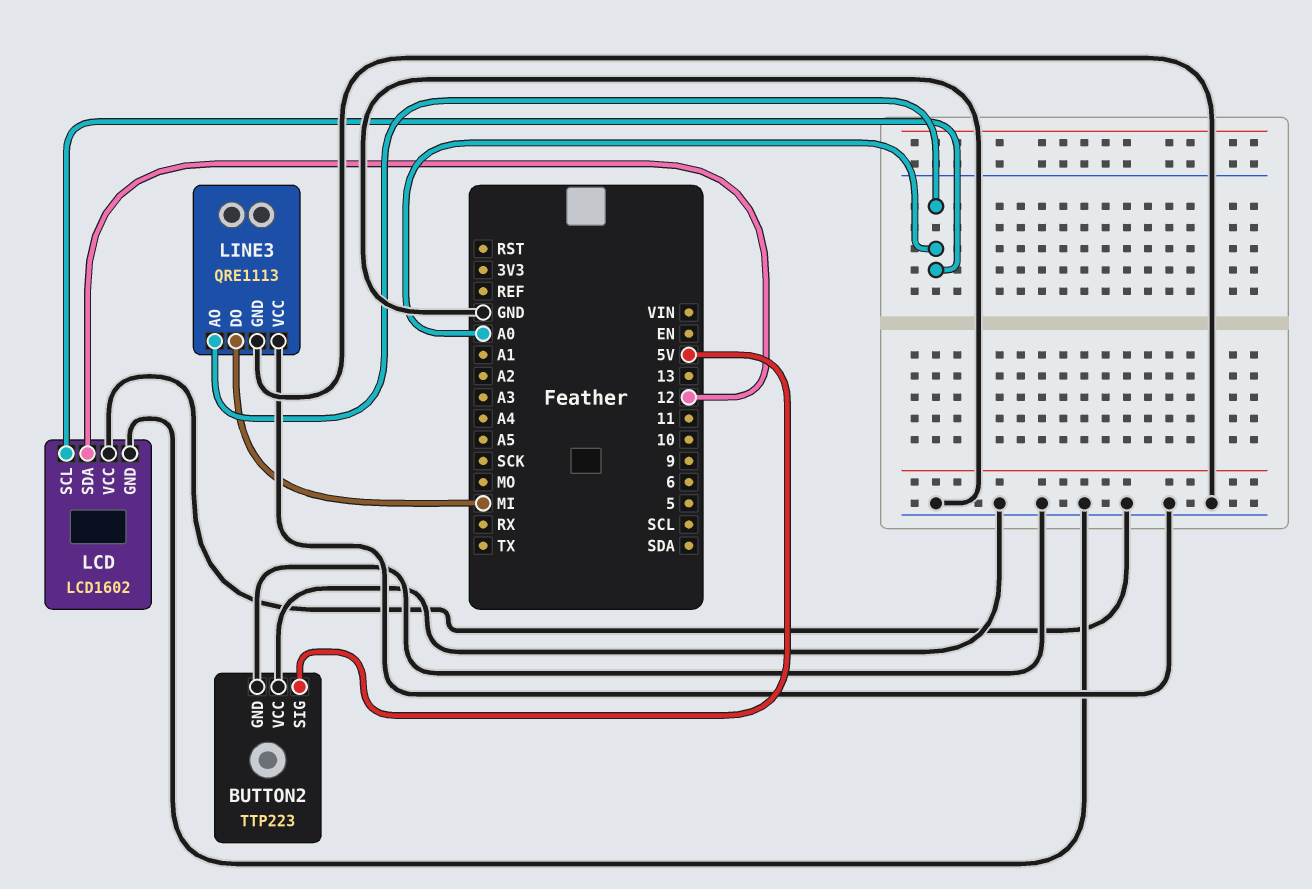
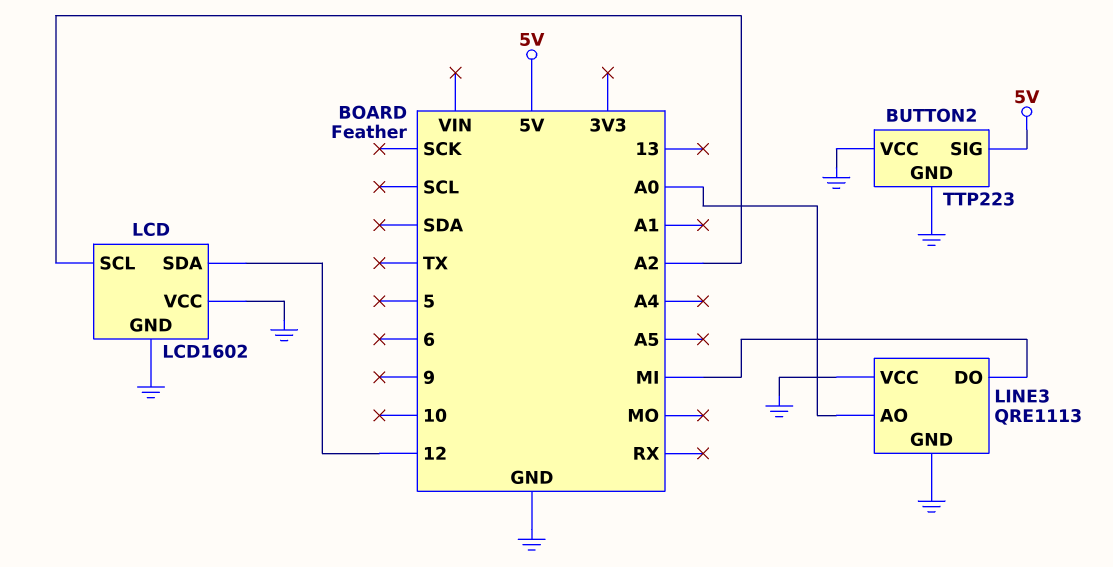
LCD pin SCL: A0 -> A2

